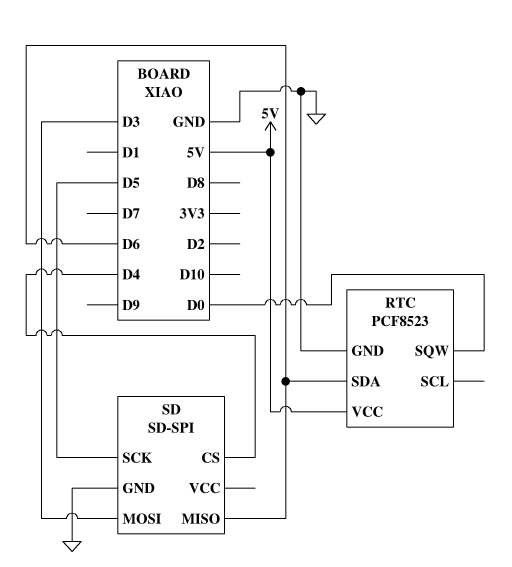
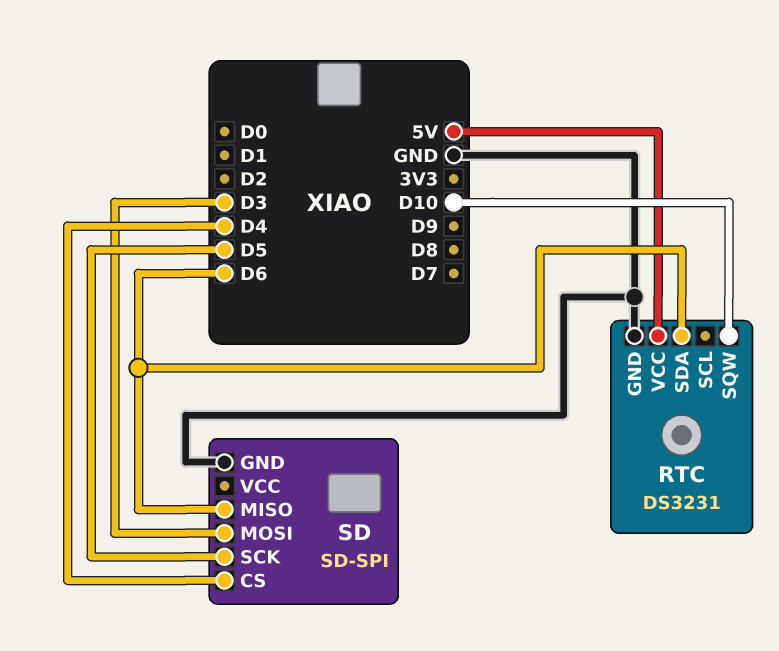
RTC: PCF8523 -> DS3231
RTC pin SQW: D0 -> D10

